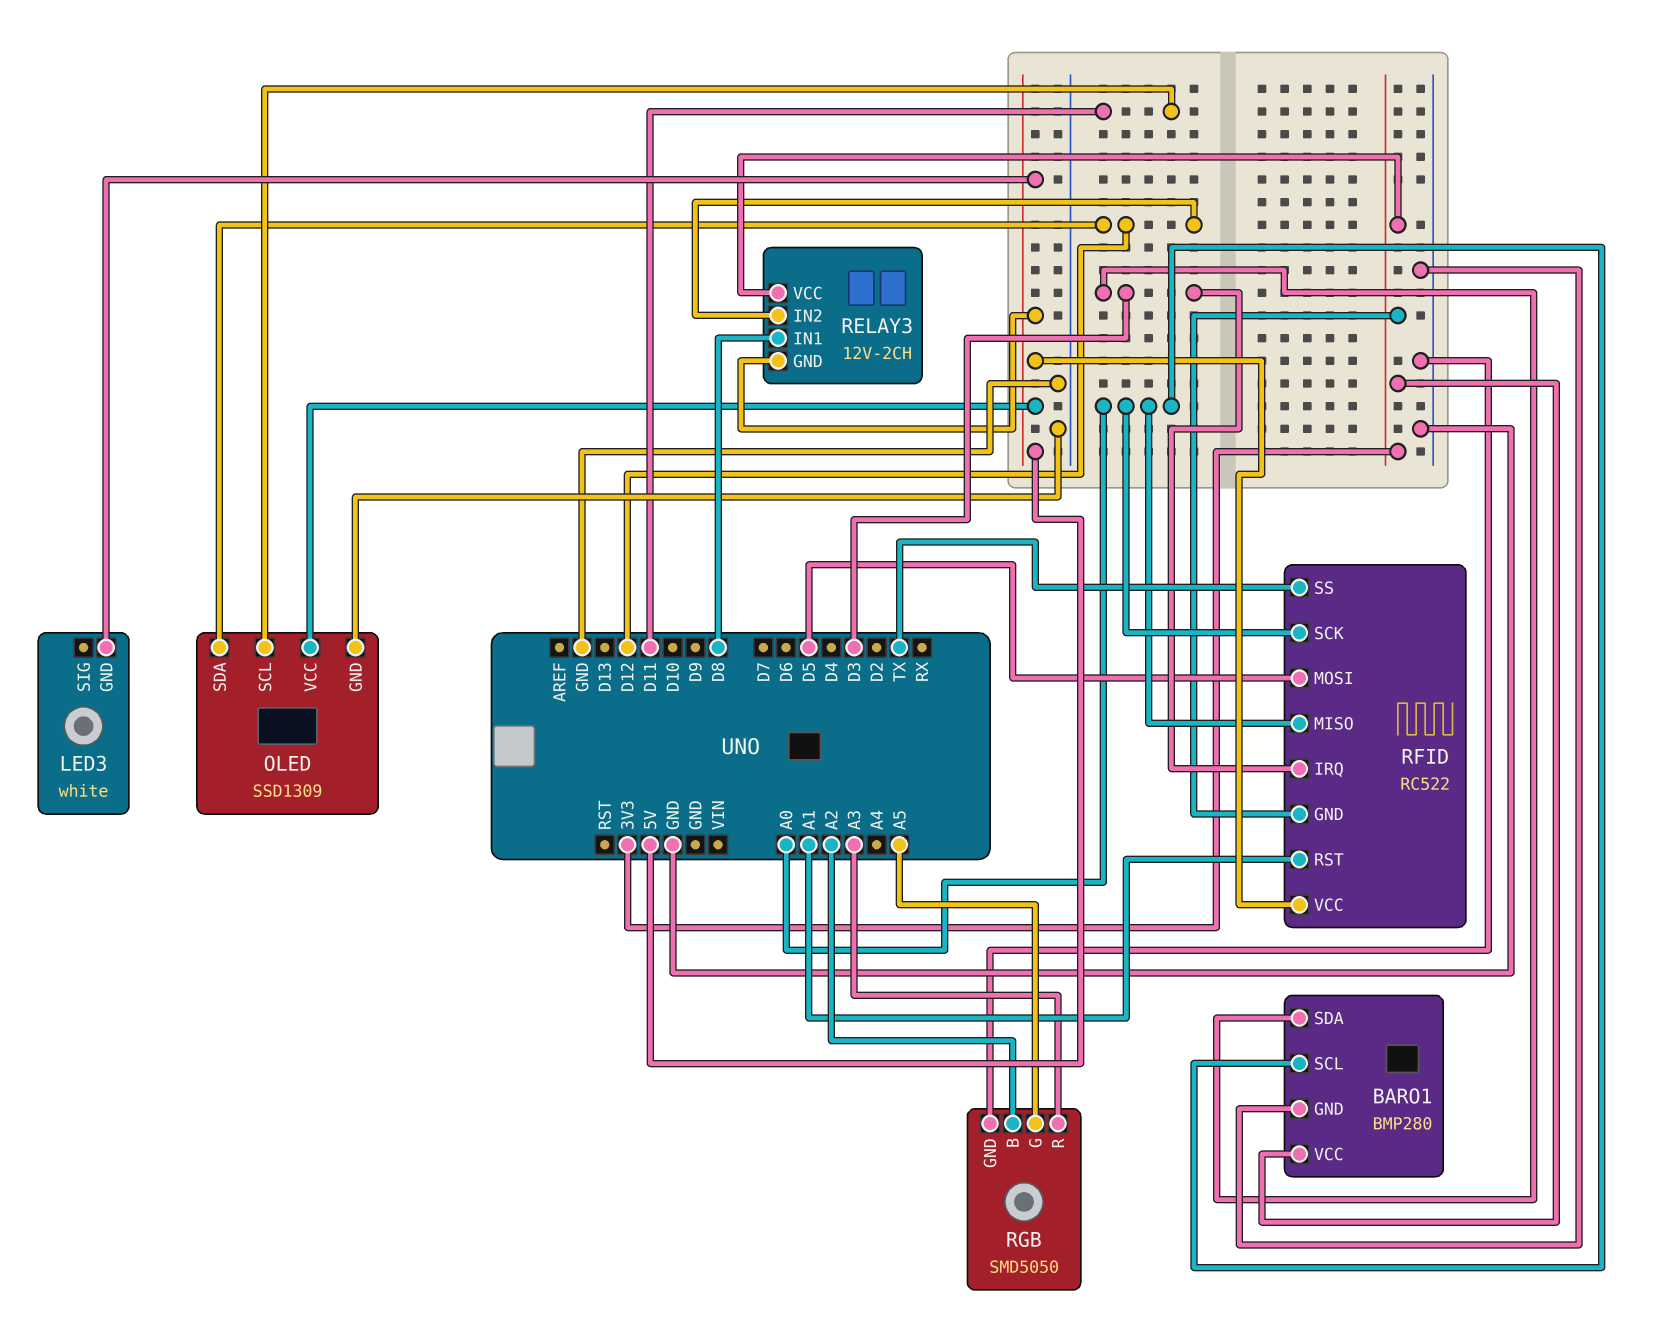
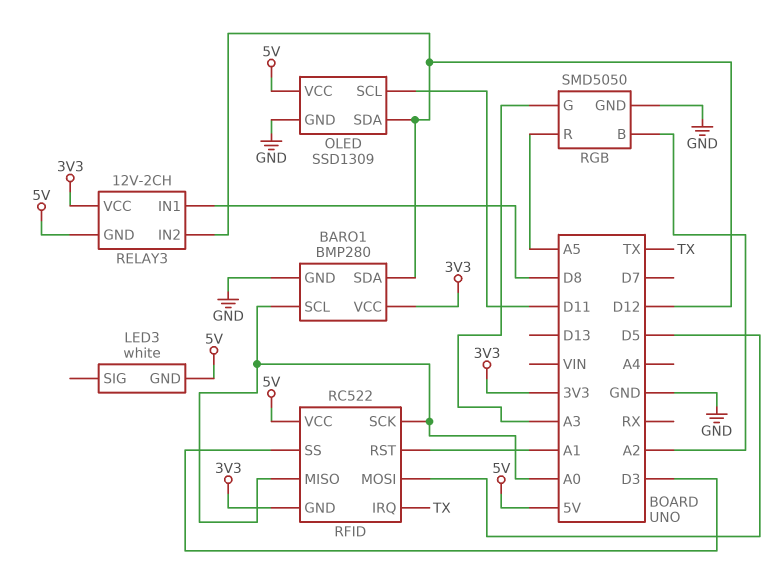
BARO1 pin SDA: D3 -> D12
RFID pin IRQ: D3 -> TX
RFID pin SS: TX -> D3
RGB pin G: A5 -> A3
RGB pin R: A3 -> A5

